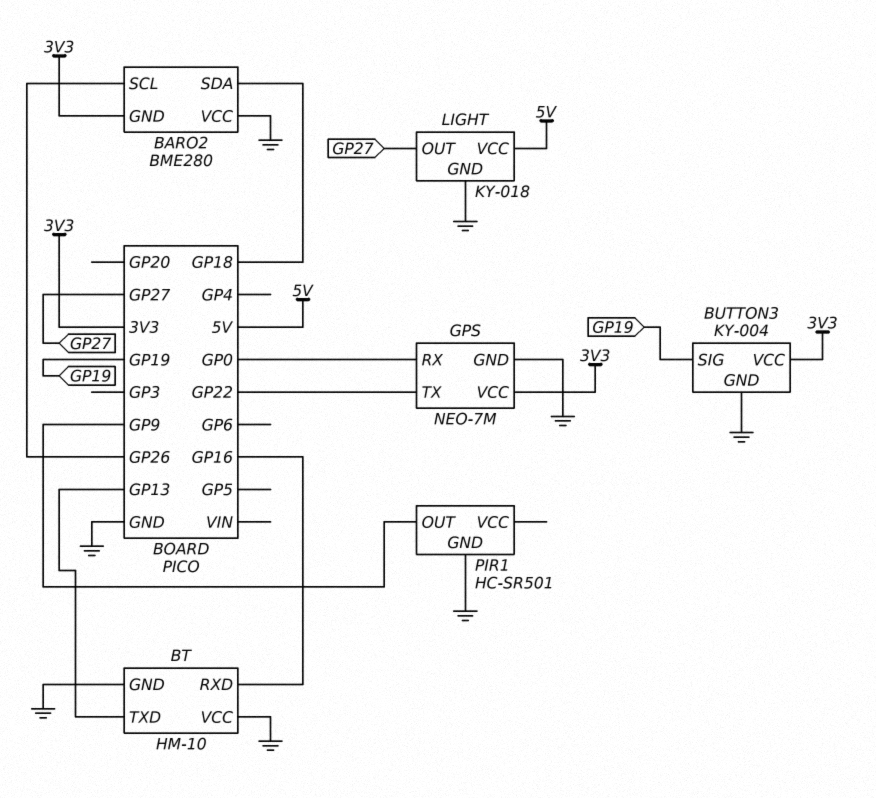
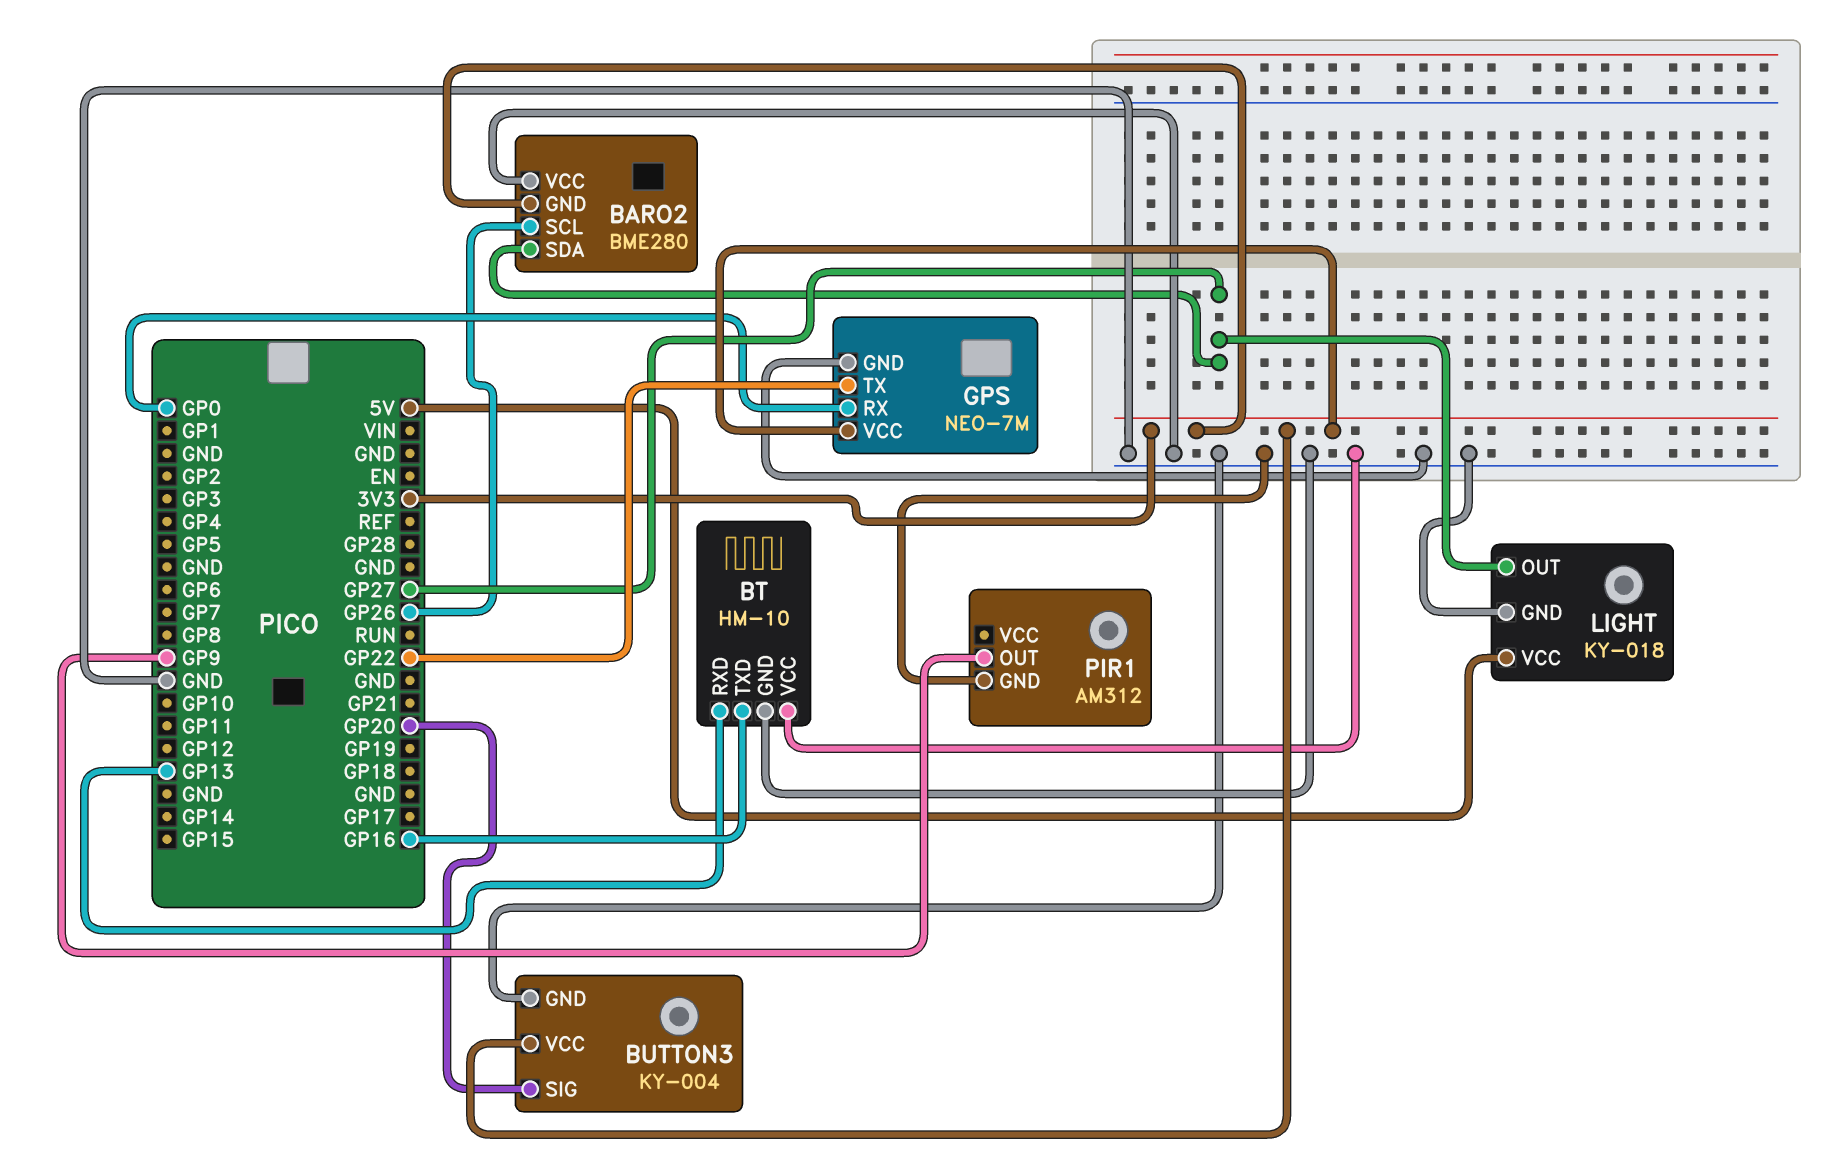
BARO2 pin SDA: GP18 -> GP27
BT pin RXD: GP16 -> GP13
BT pin TXD: GP13 -> GP16
BUTTON3 pin SIG: GP19 -> GP20
PIR1: HC-SR501 -> AM312

